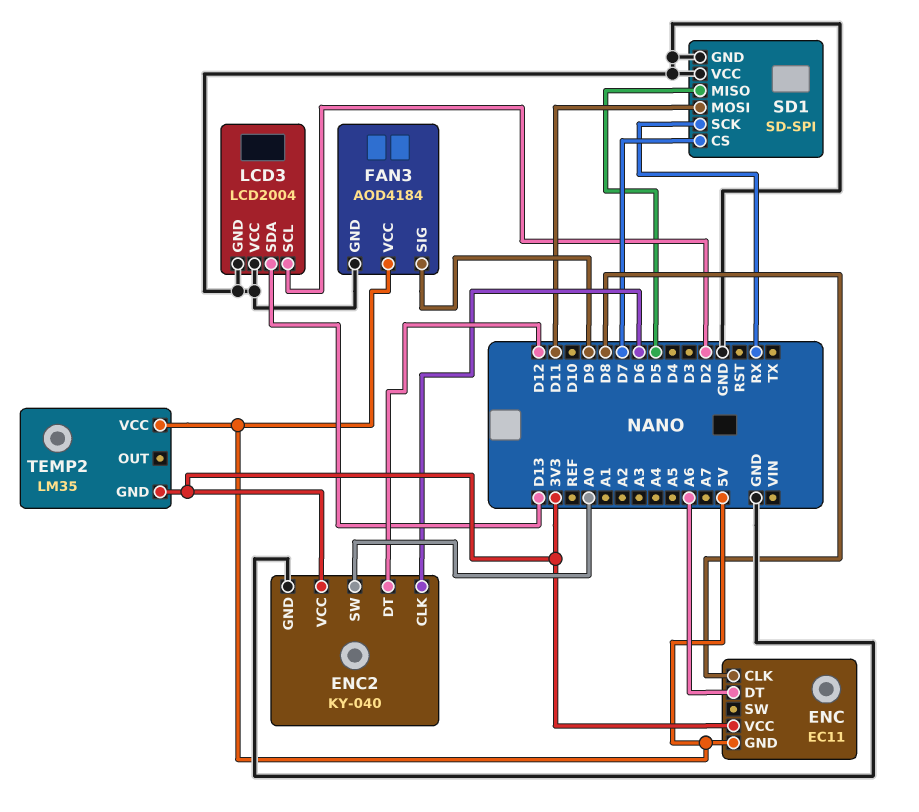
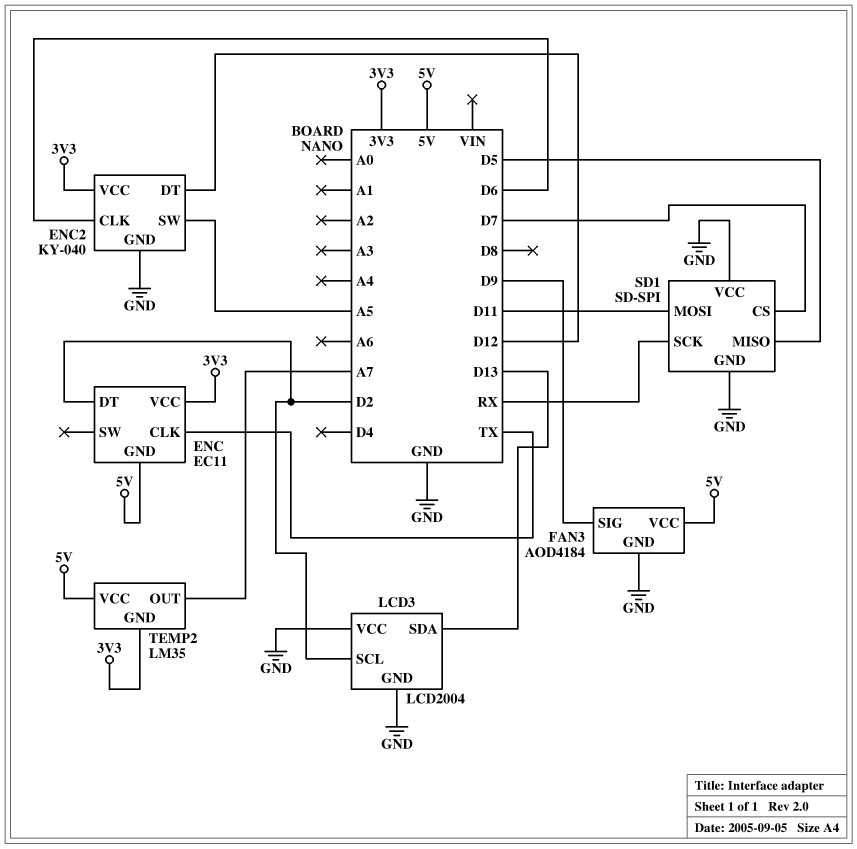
ENC pin CLK: D8 -> TX
ENC pin DT: A6 -> D2
ENC2 pin SW: A0 -> A5
TEMP2 pin OUT: none -> A7

